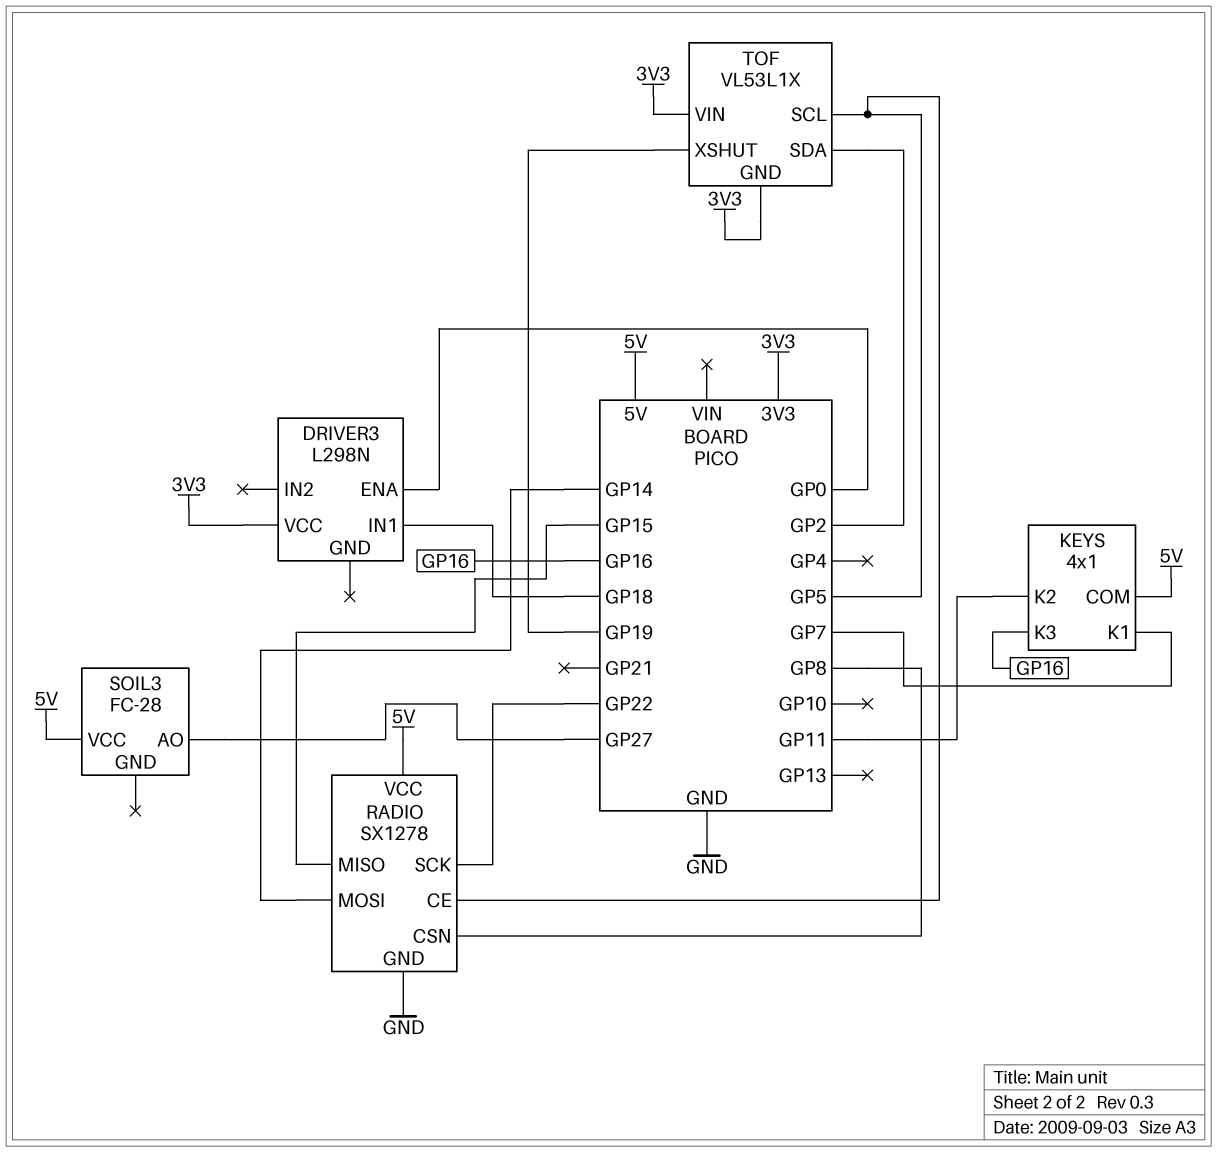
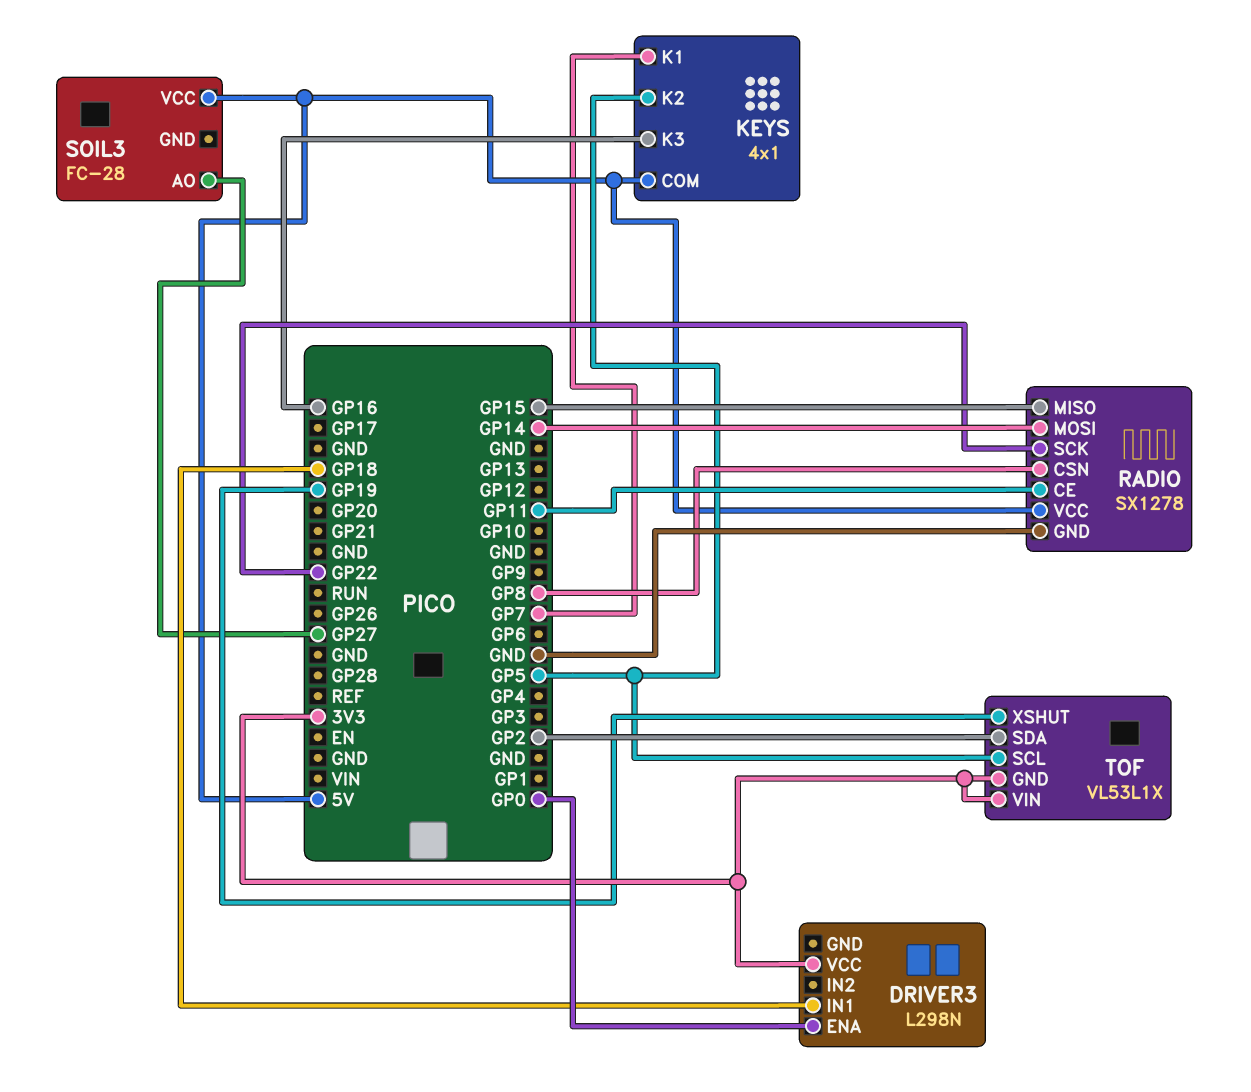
KEYS pin K2: GP11 -> GP5
RADIO pin CE: GP5 -> GP11

